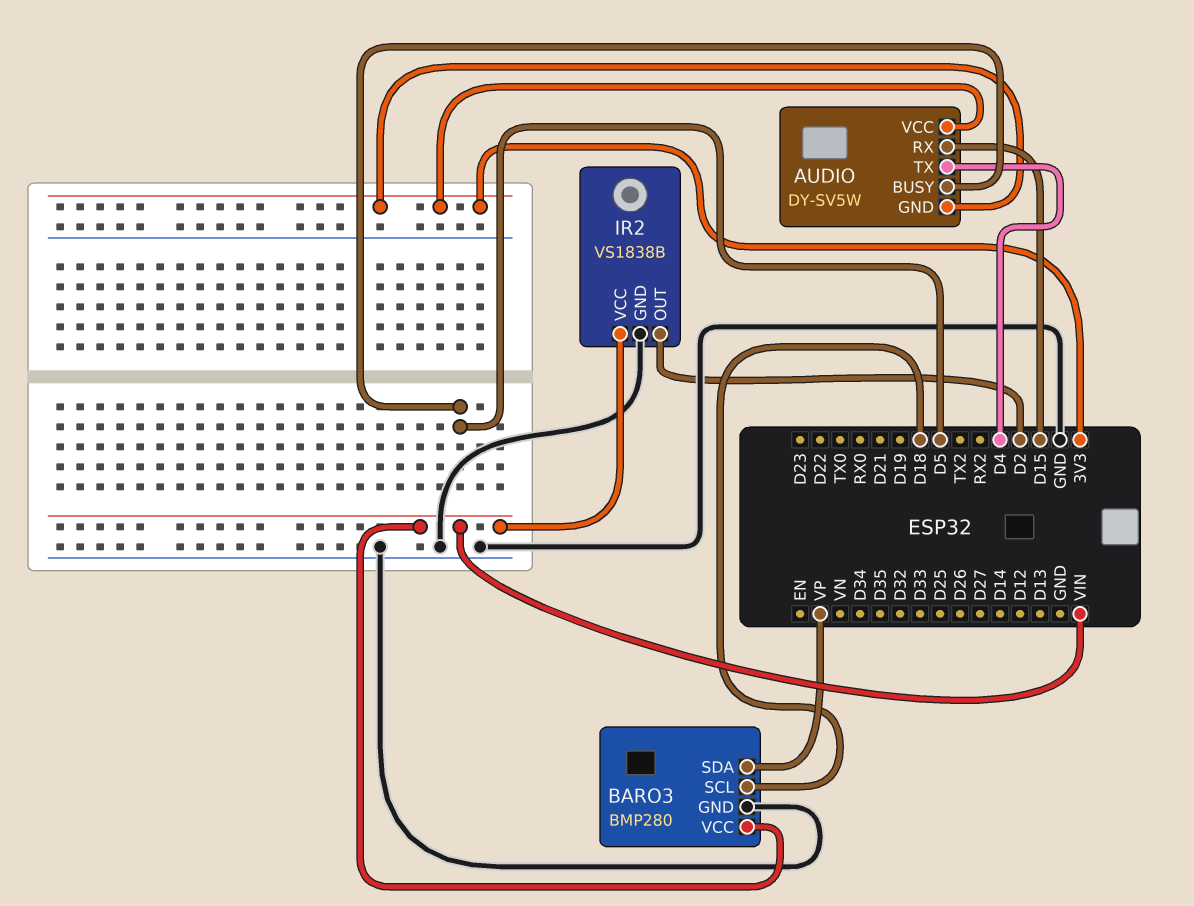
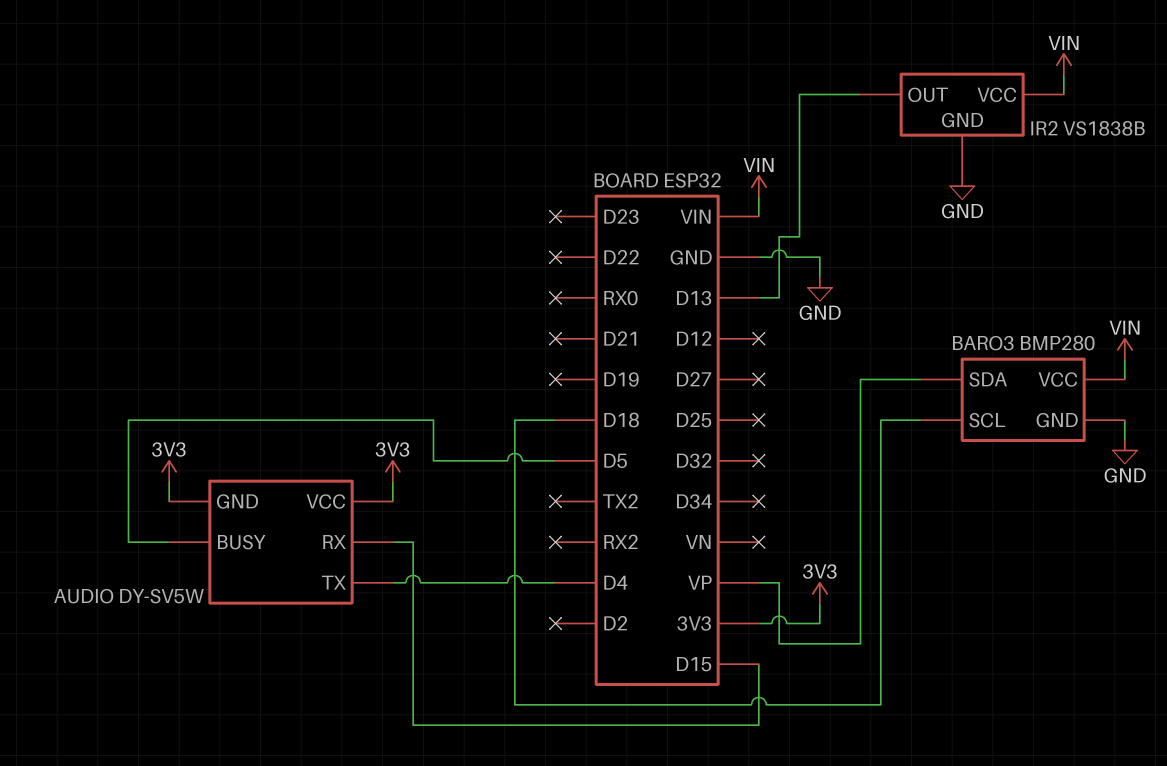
IR2 pin OUT: D2 -> D13

